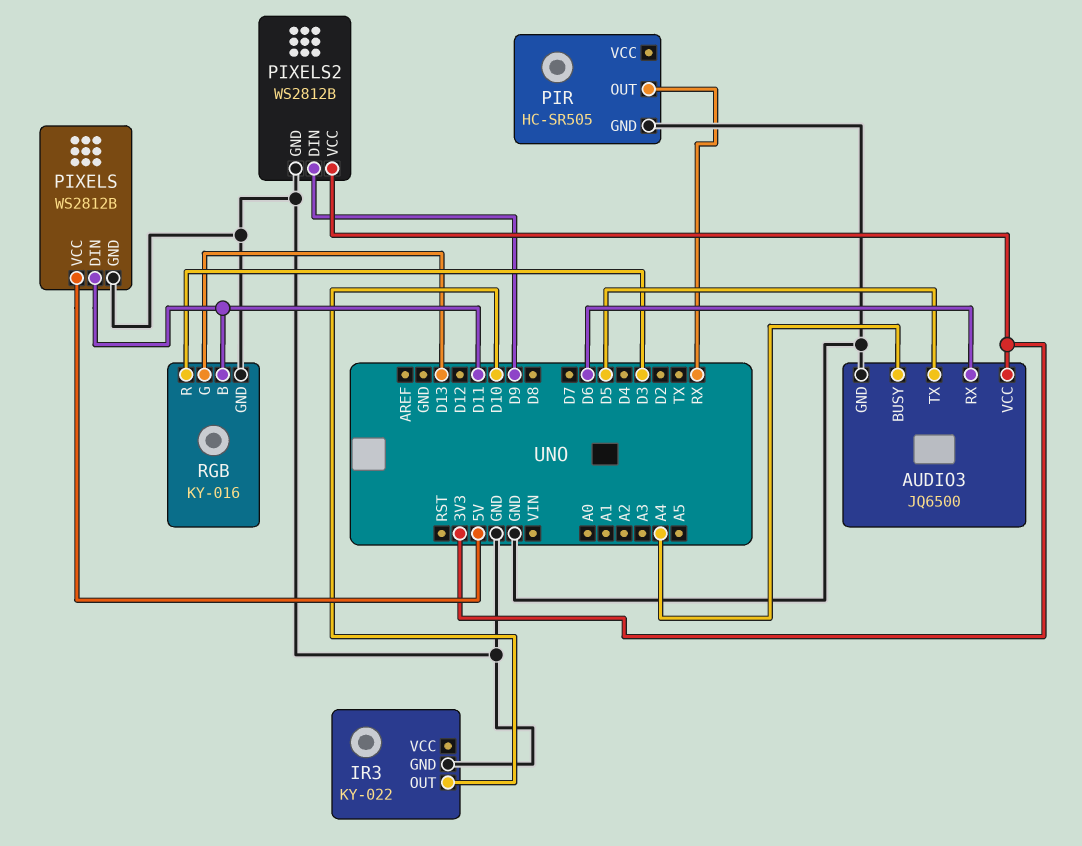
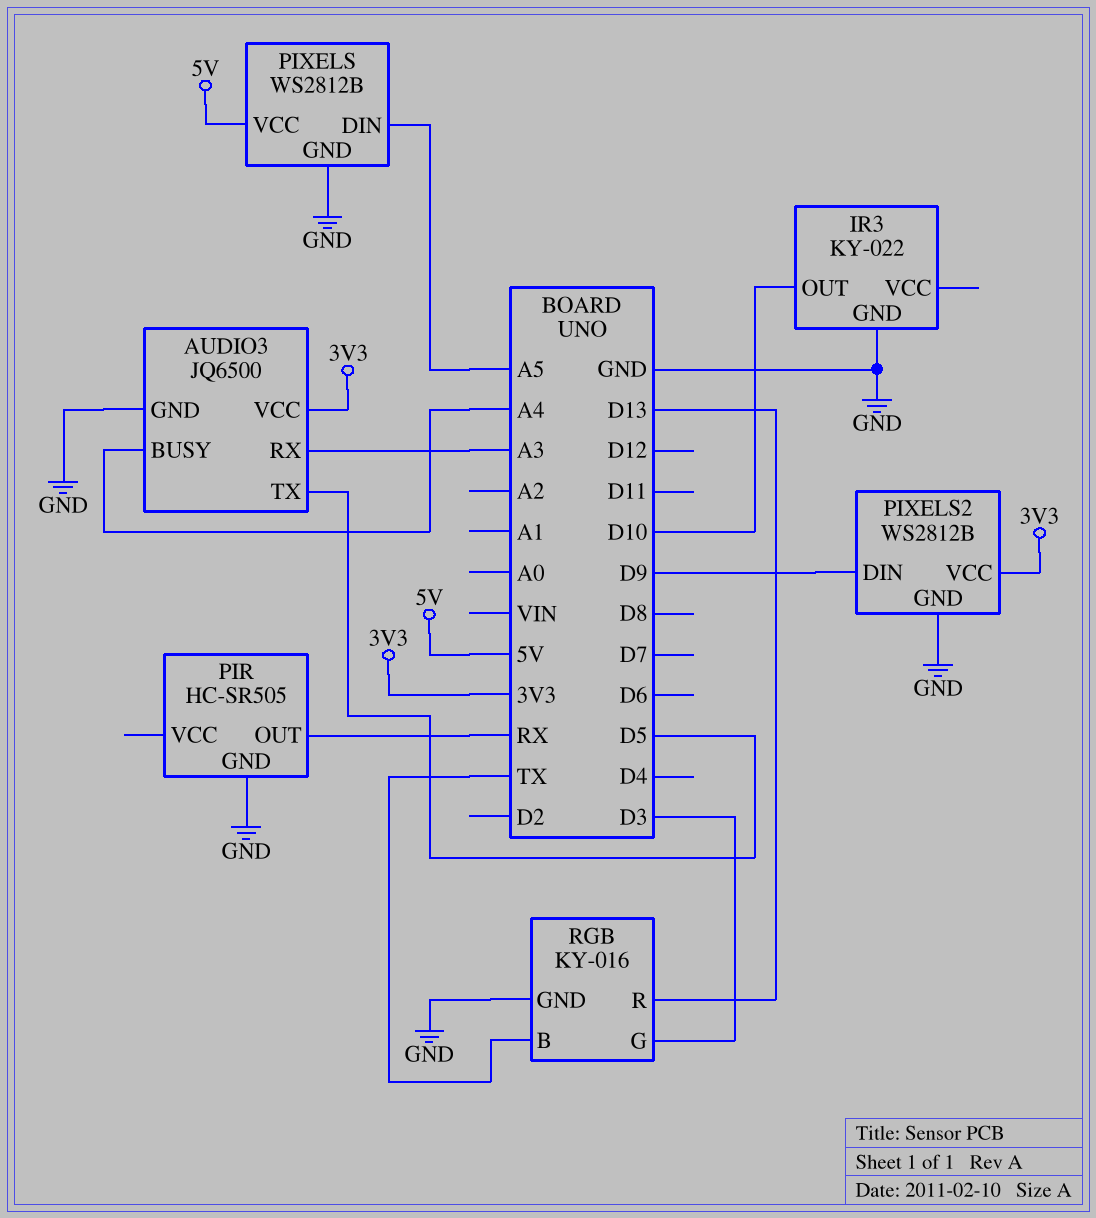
AUDIO3 pin RX: D6 -> A3
PIXELS pin DIN: D11 -> A5
RGB pin B: D11 -> TX
RGB pin G: D13 -> D3
RGB pin R: D3 -> D13

